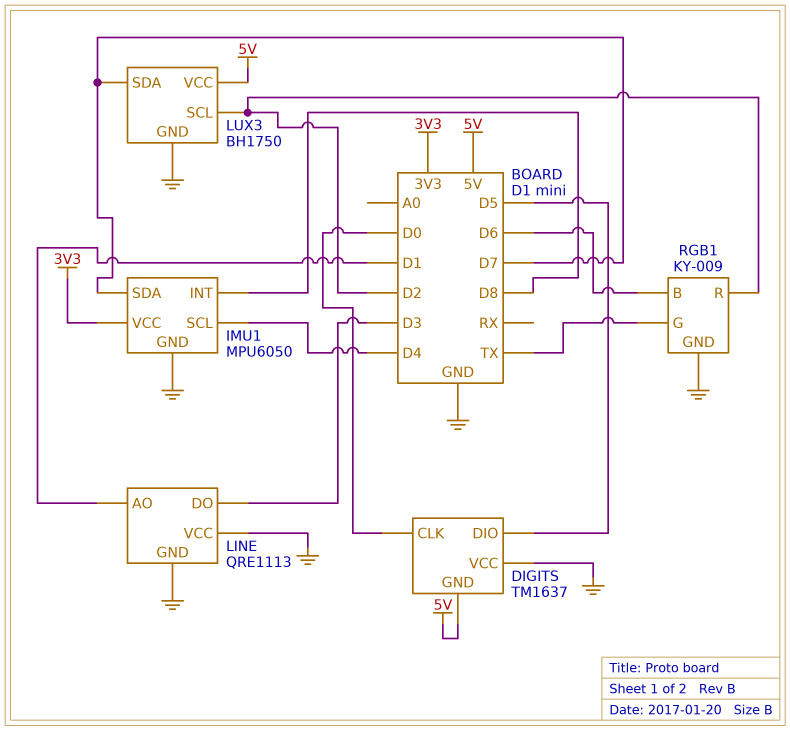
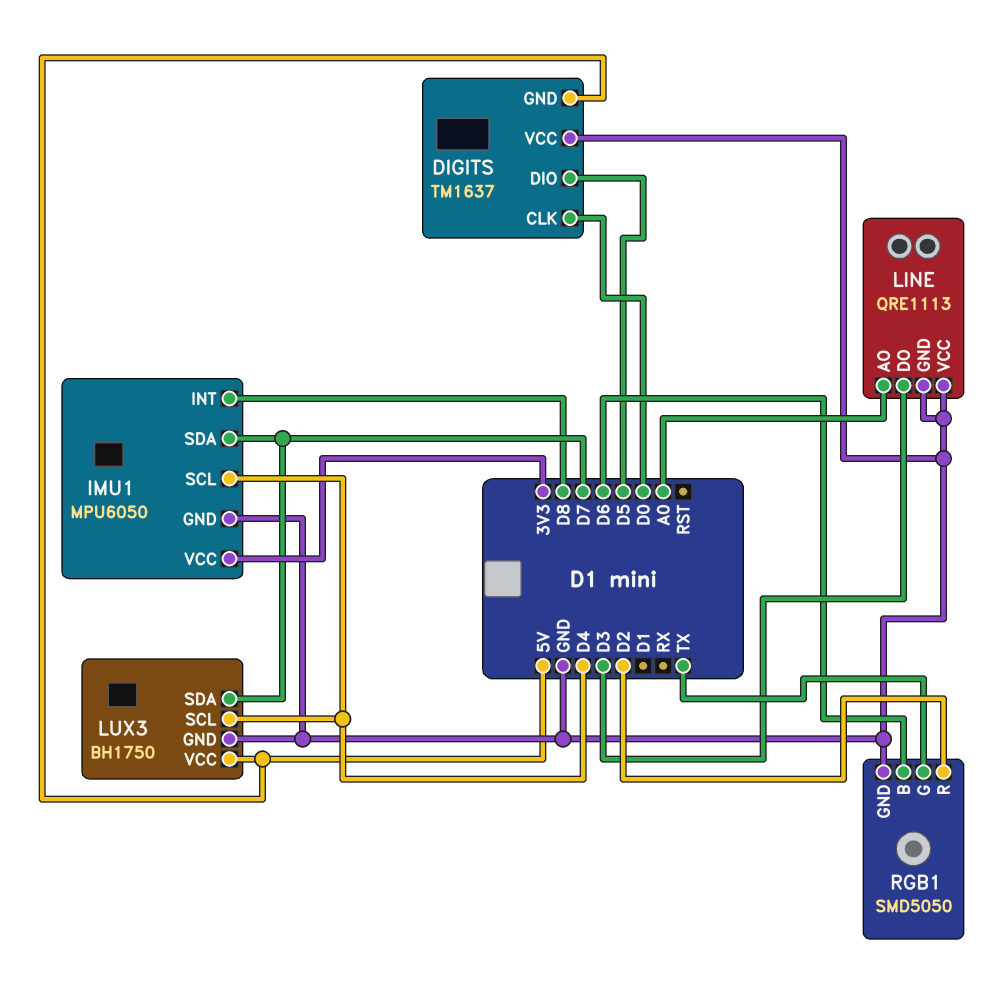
LINE pin AO: D1 -> A0
LUX3 pin SCL: D2 -> D4
RGB1: KY-009 -> SMD5050

